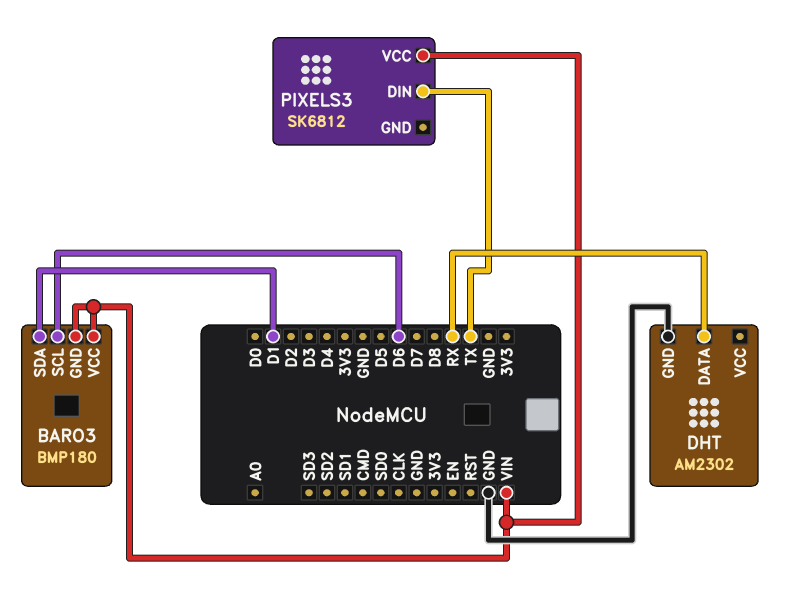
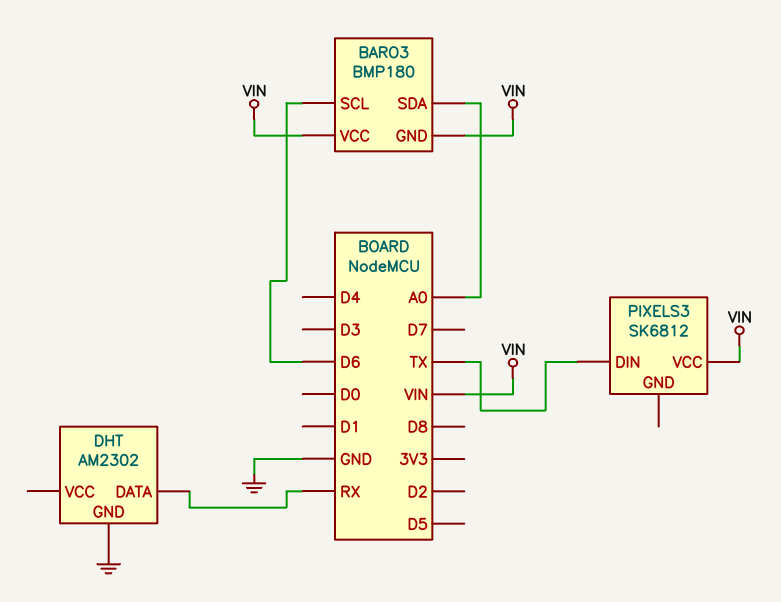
BARO3 pin SDA: D1 -> A0

